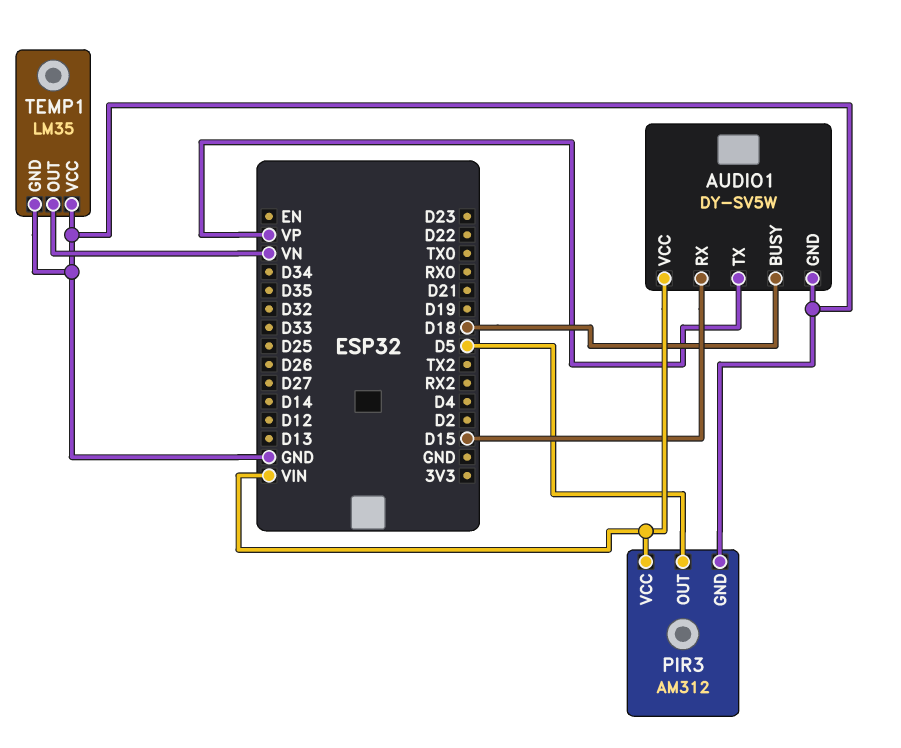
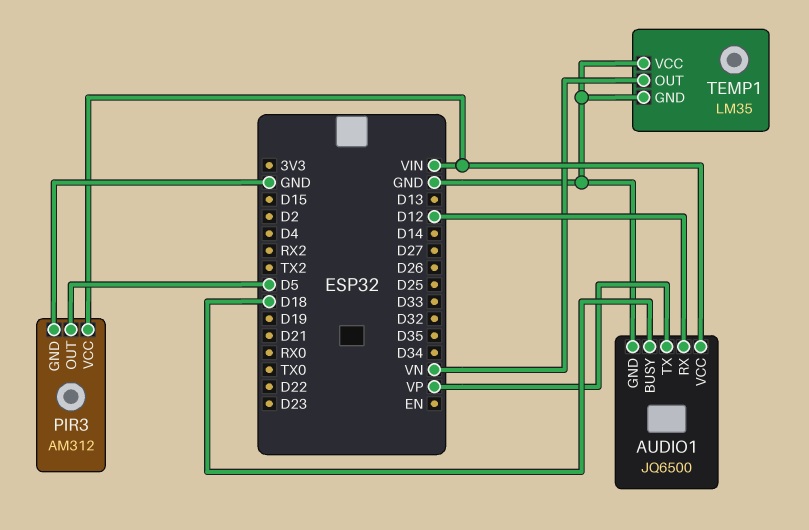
AUDIO1: DY-SV5W -> JQ6500
AUDIO1 pin RX: D15 -> D12

